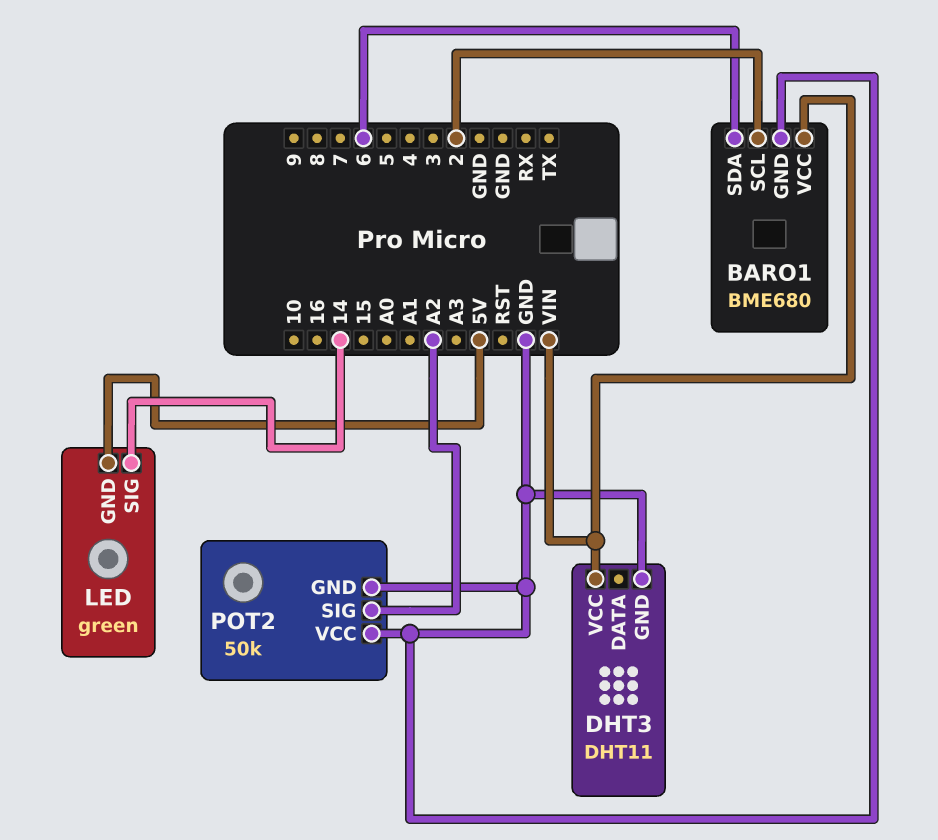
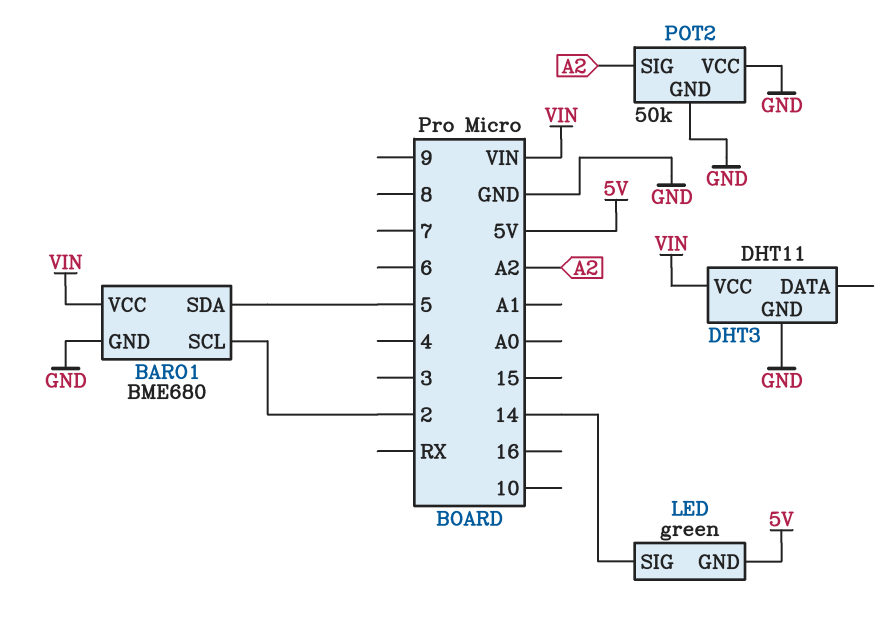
BARO1 pin SDA: 6 -> 5

